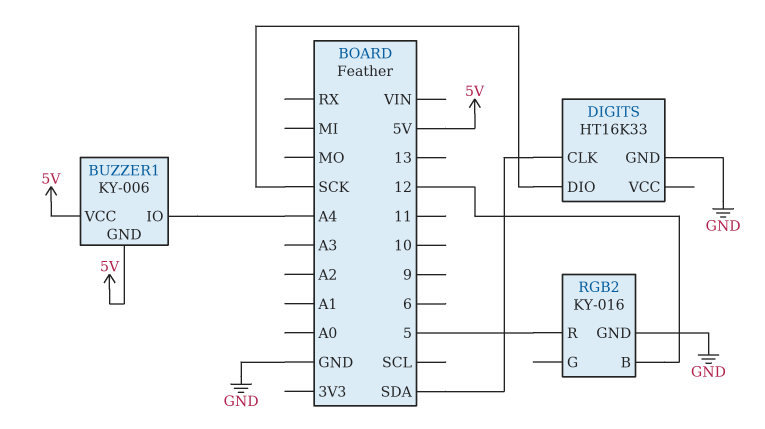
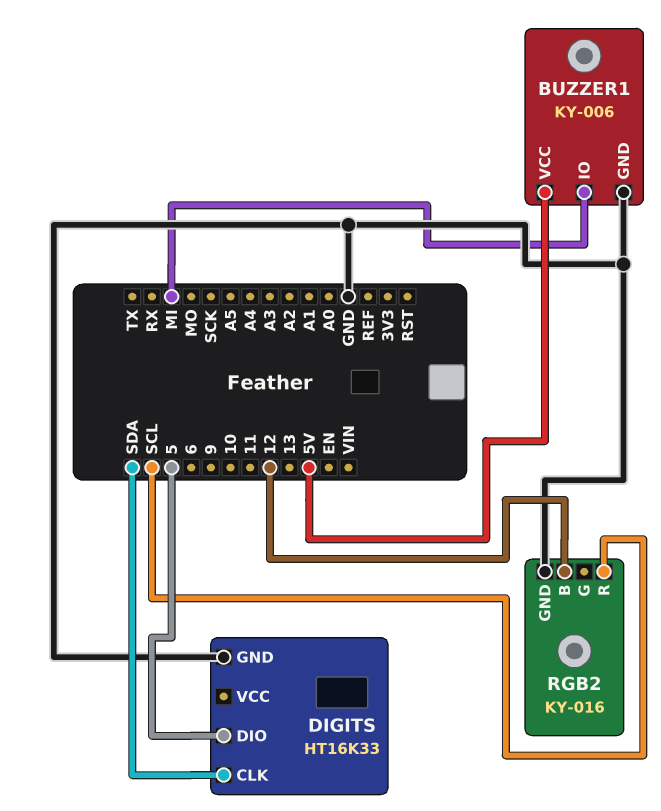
BUZZER1 pin GND: 5V -> GND
BUZZER1 pin IO: A4 -> MI
DIGITS pin DIO: SCK -> 5
RGB2 pin R: 5 -> SCL

